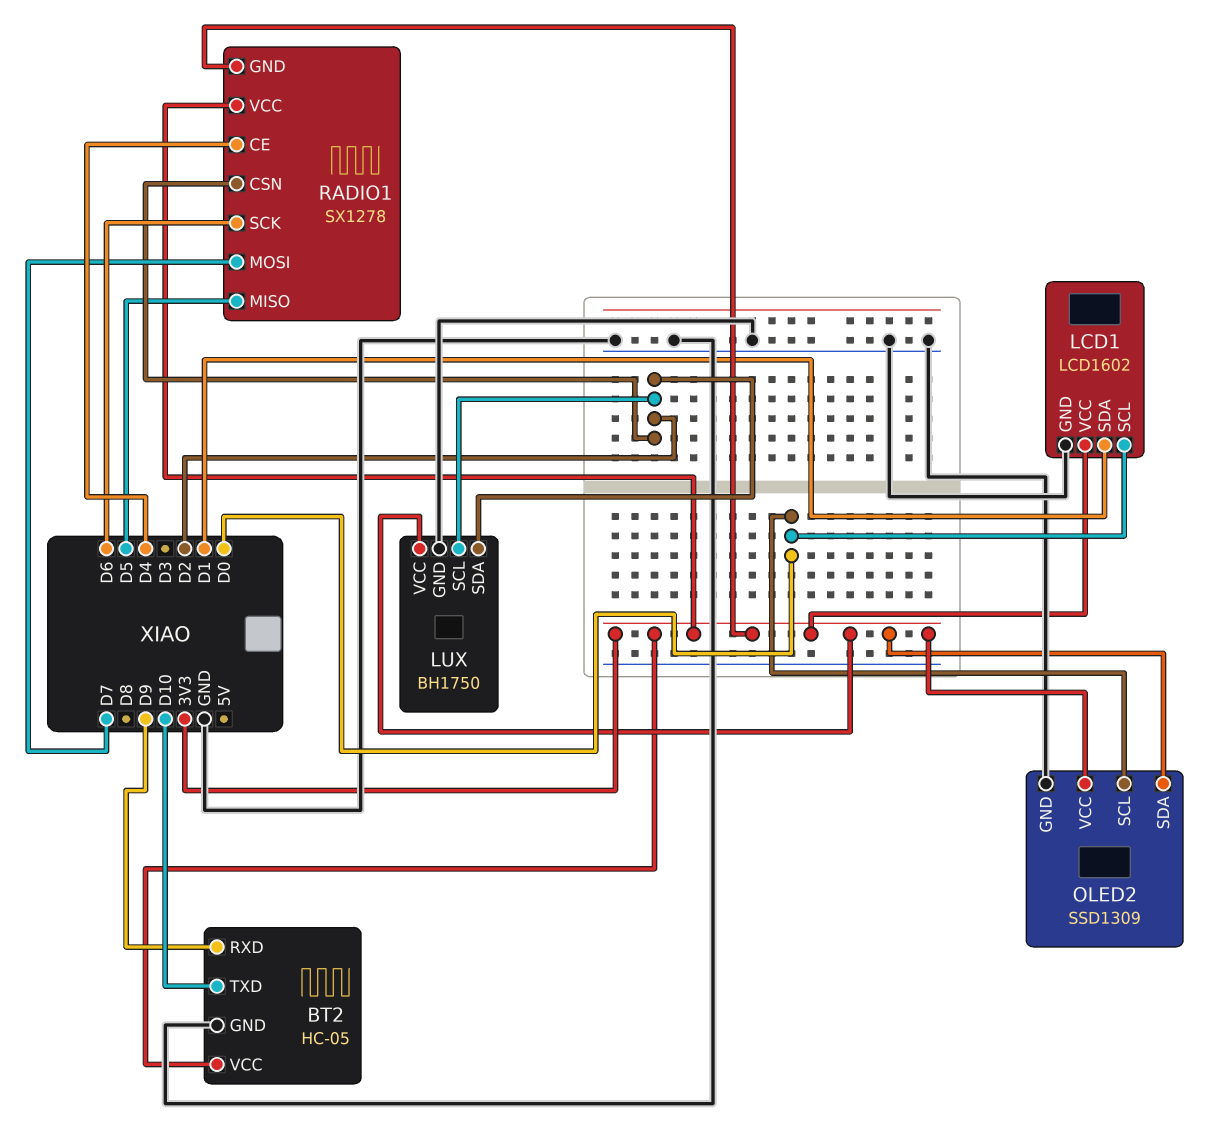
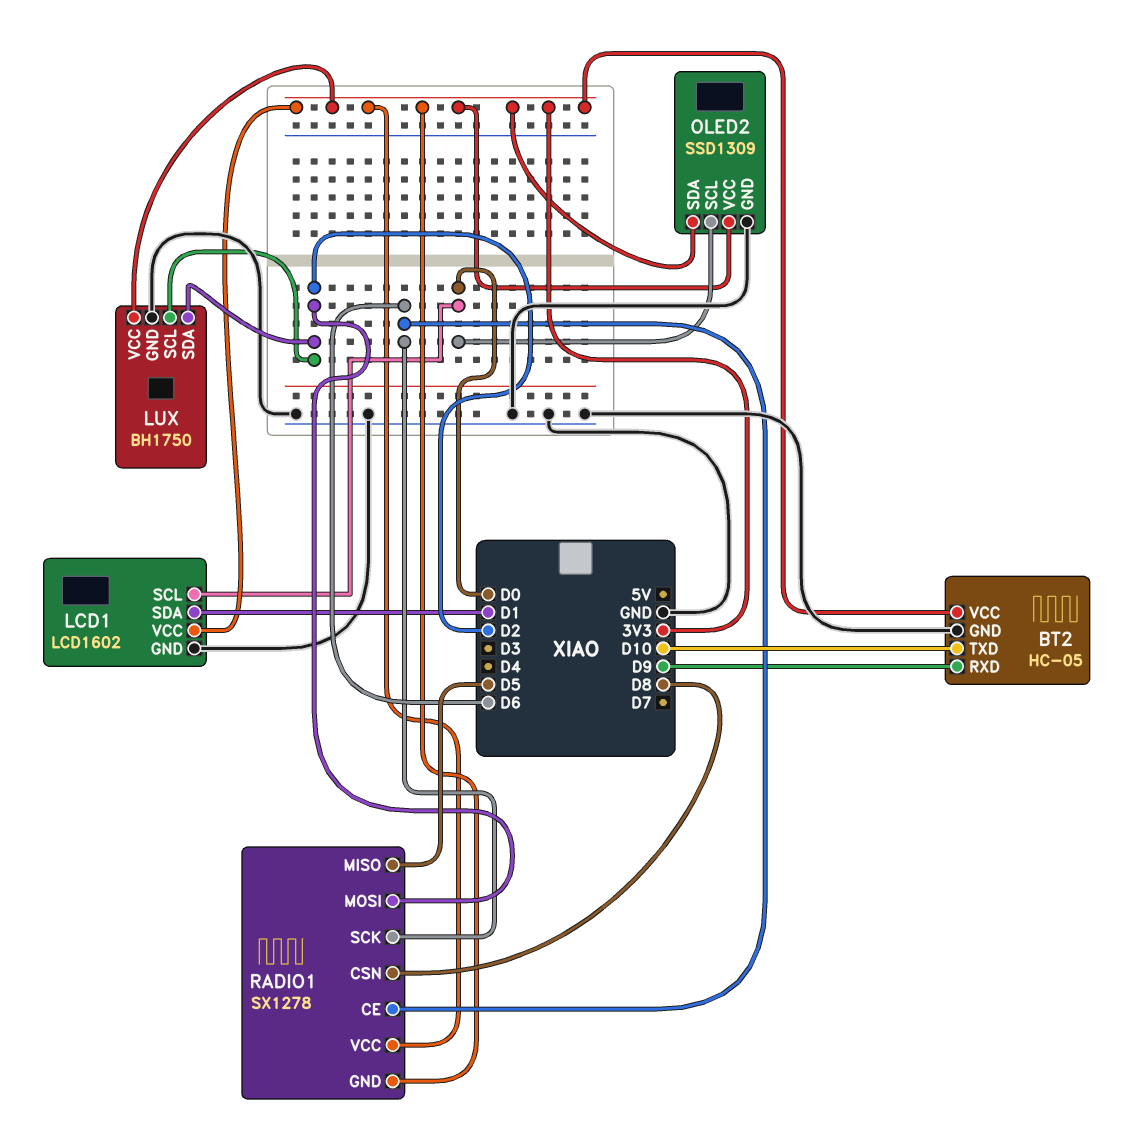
RADIO1 pin CE: D4 -> D6
RADIO1 pin CSN: D2 -> D8
RADIO1 pin MOSI: D7 -> D2

